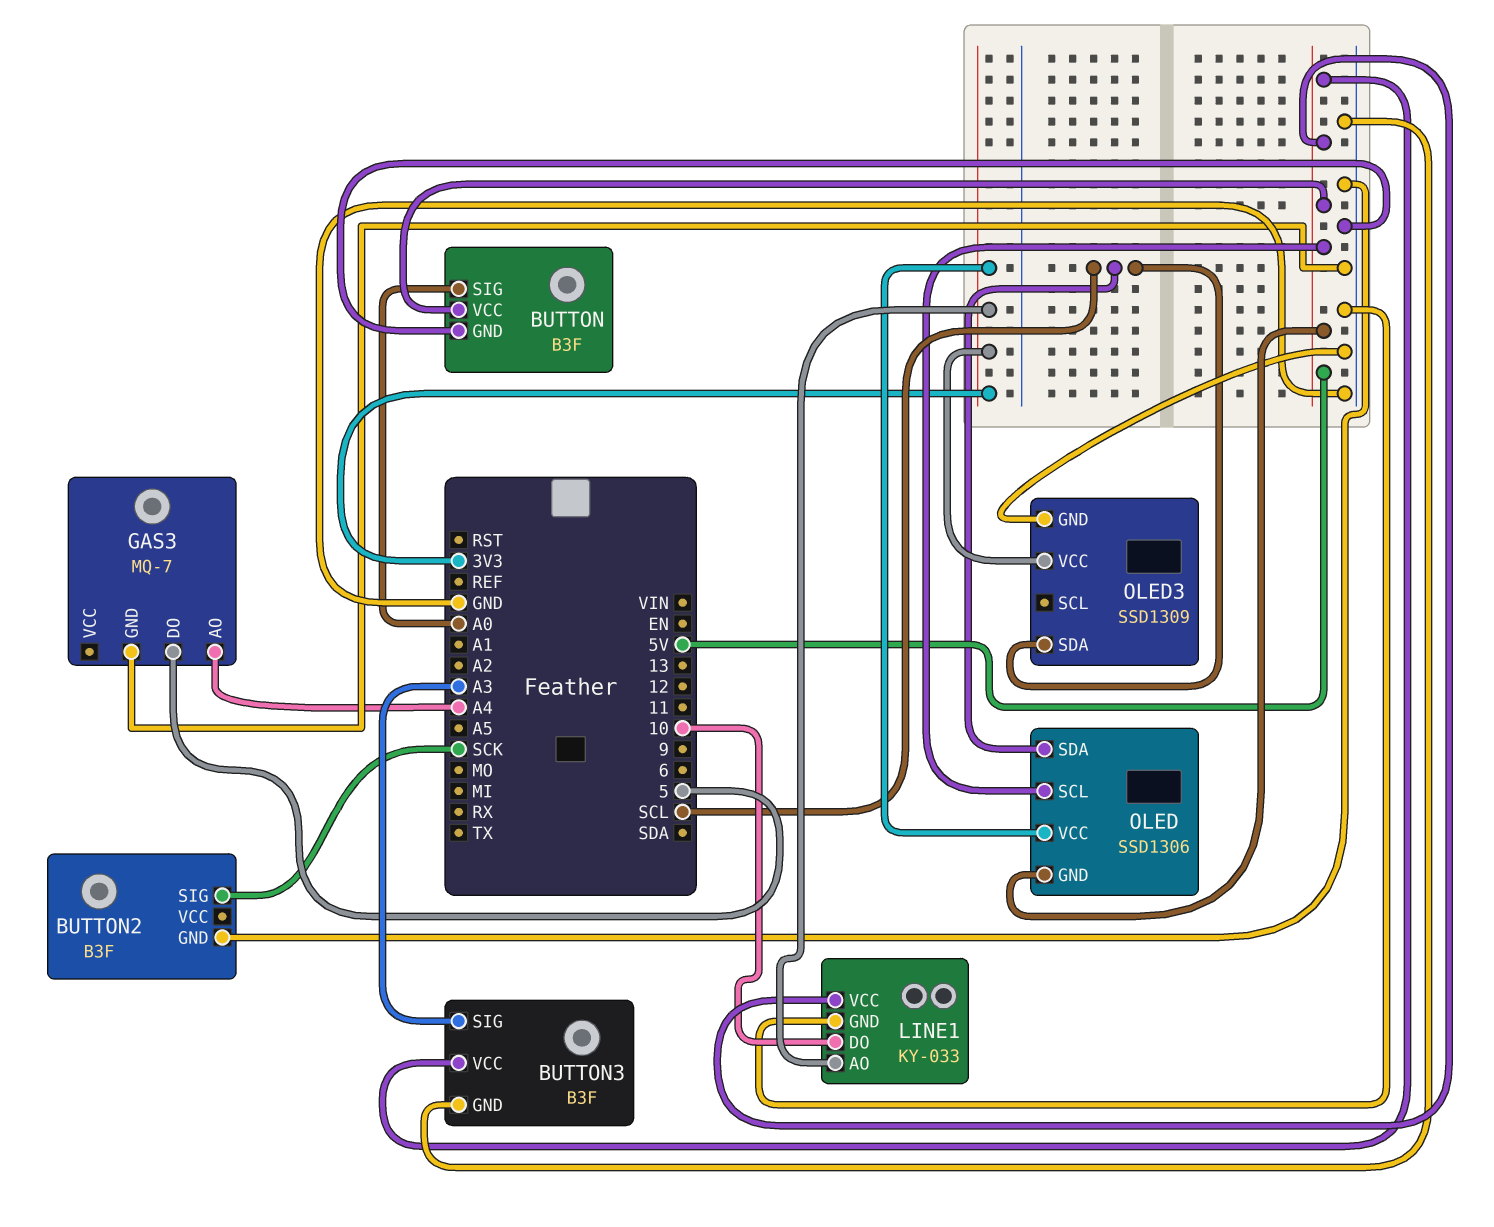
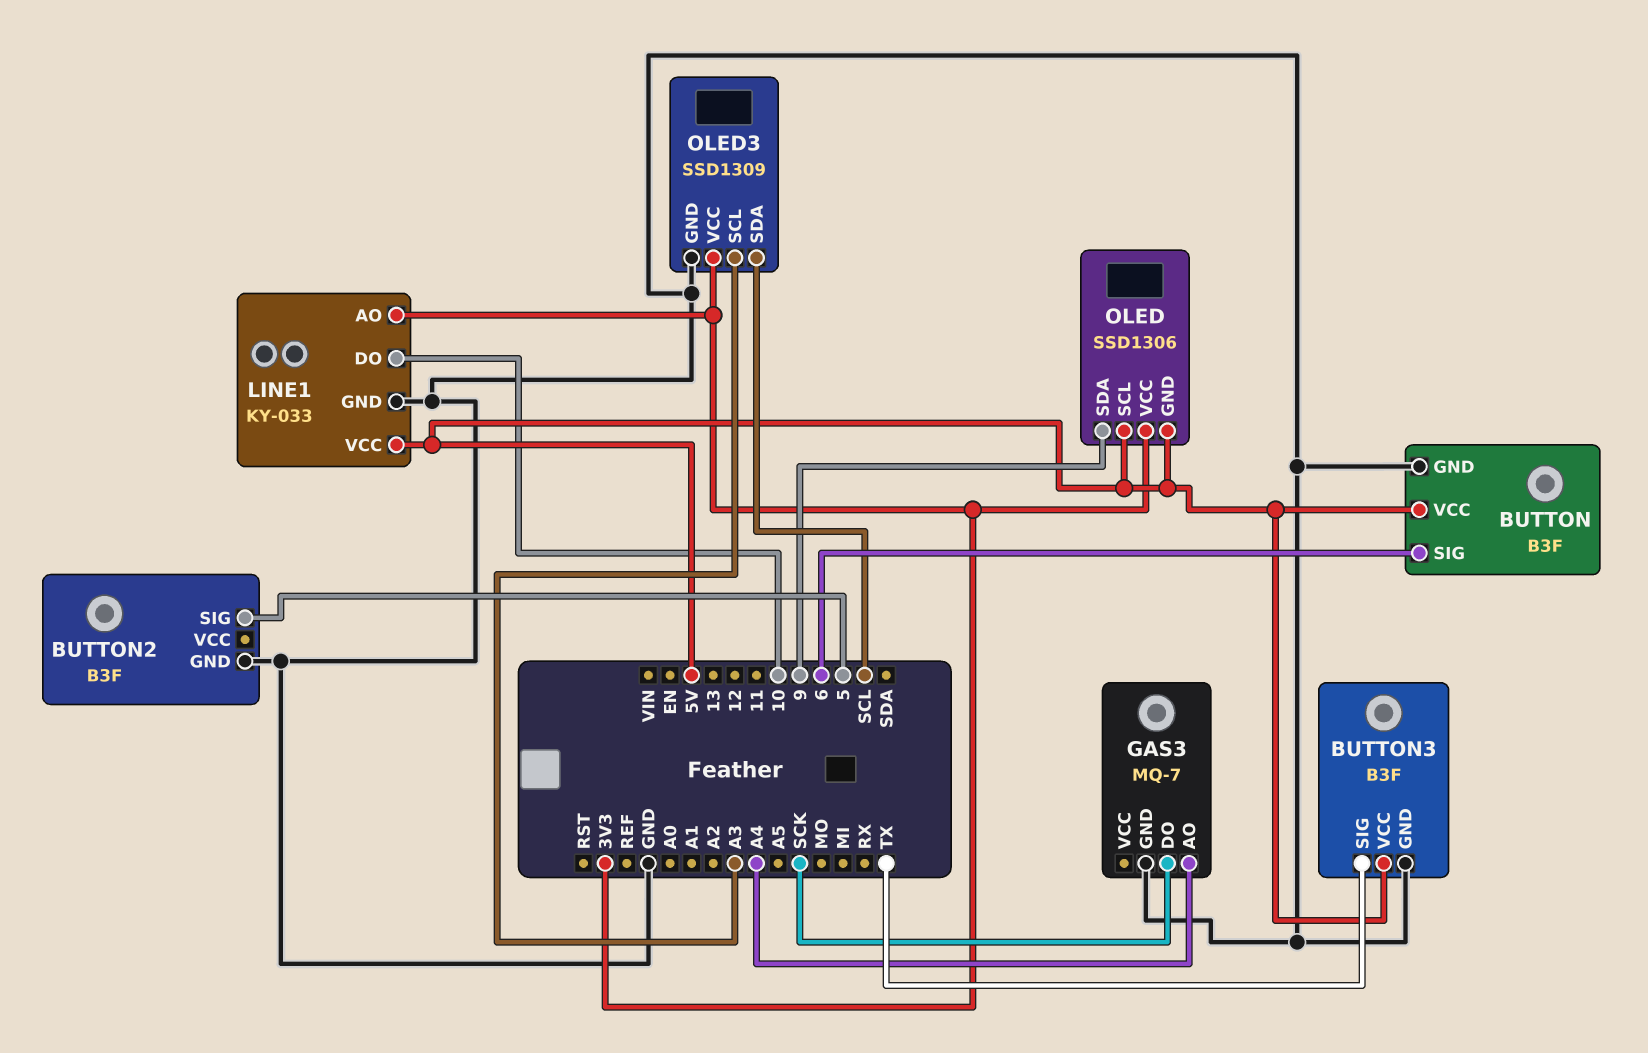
BUTTON pin SIG: A0 -> 6
BUTTON2 pin SIG: SCK -> 5
BUTTON3 pin SIG: A3 -> TX
GAS3 pin DO: 5 -> SCK
OLED pin SDA: SCL -> 9
OLED3 pin SCL: none -> A3

